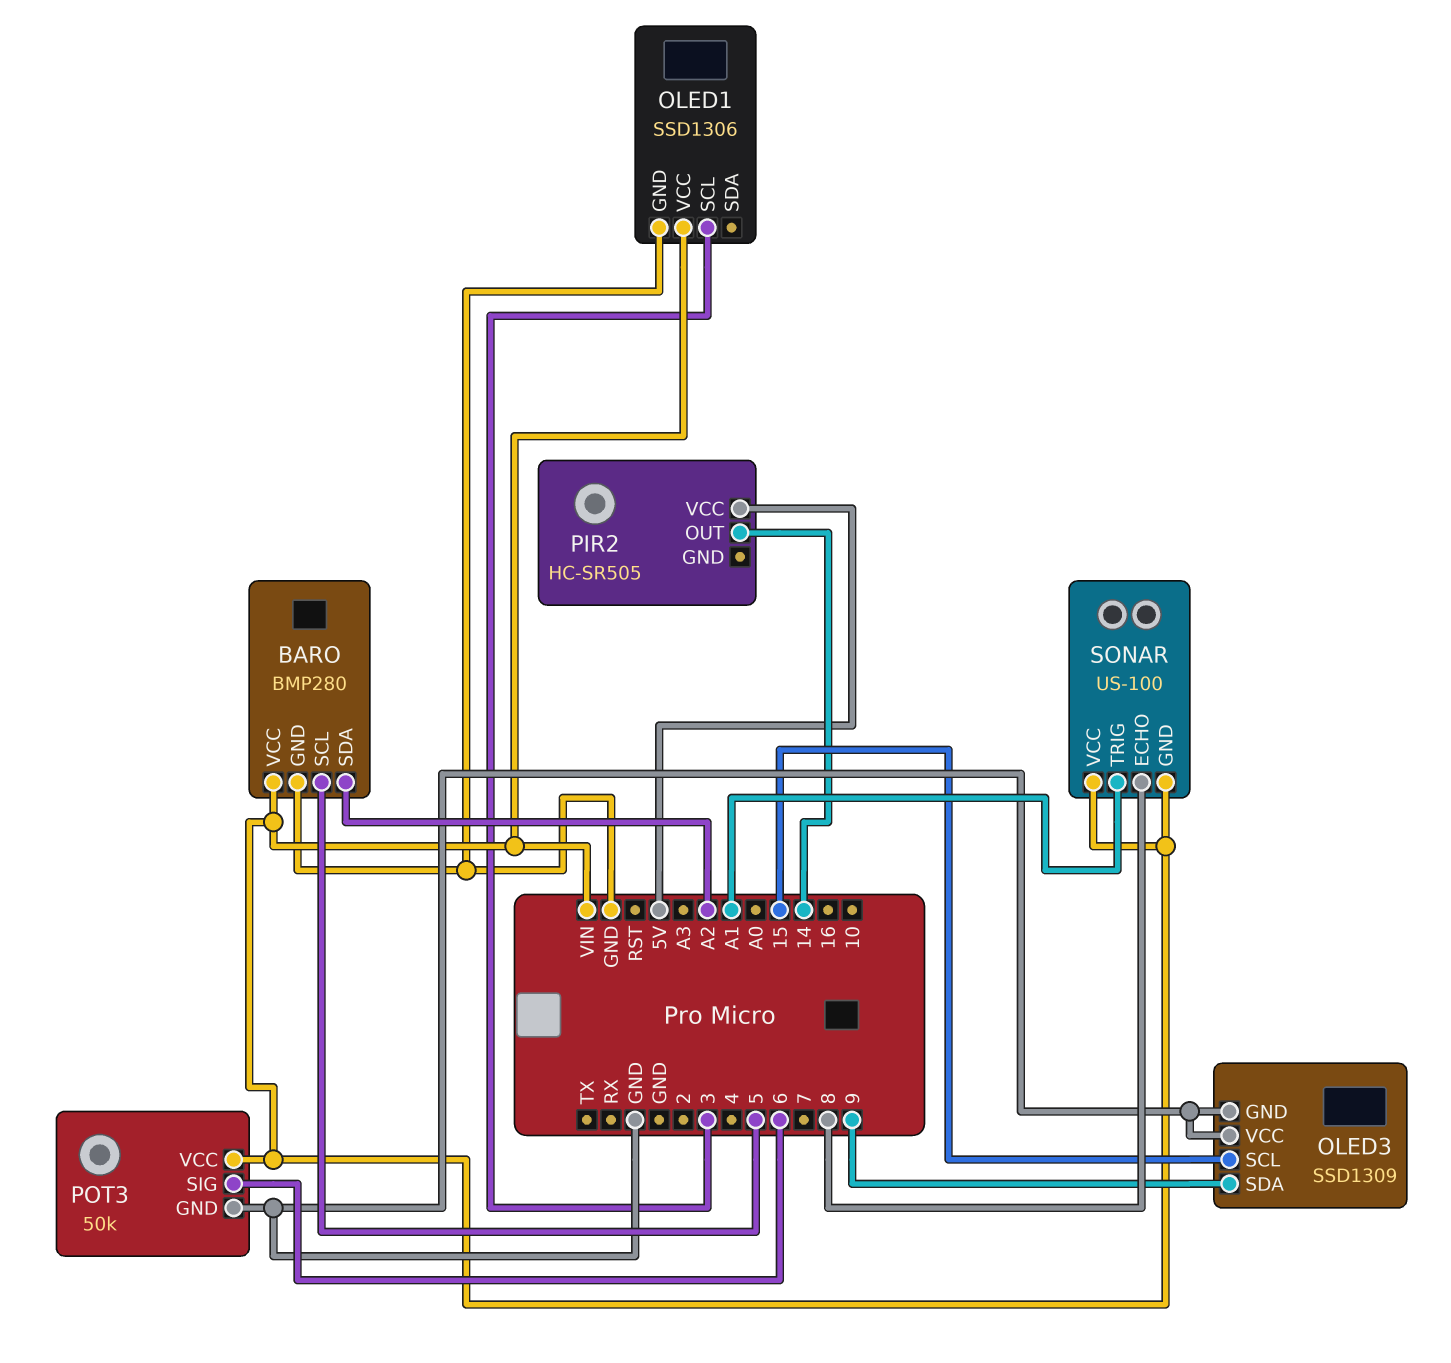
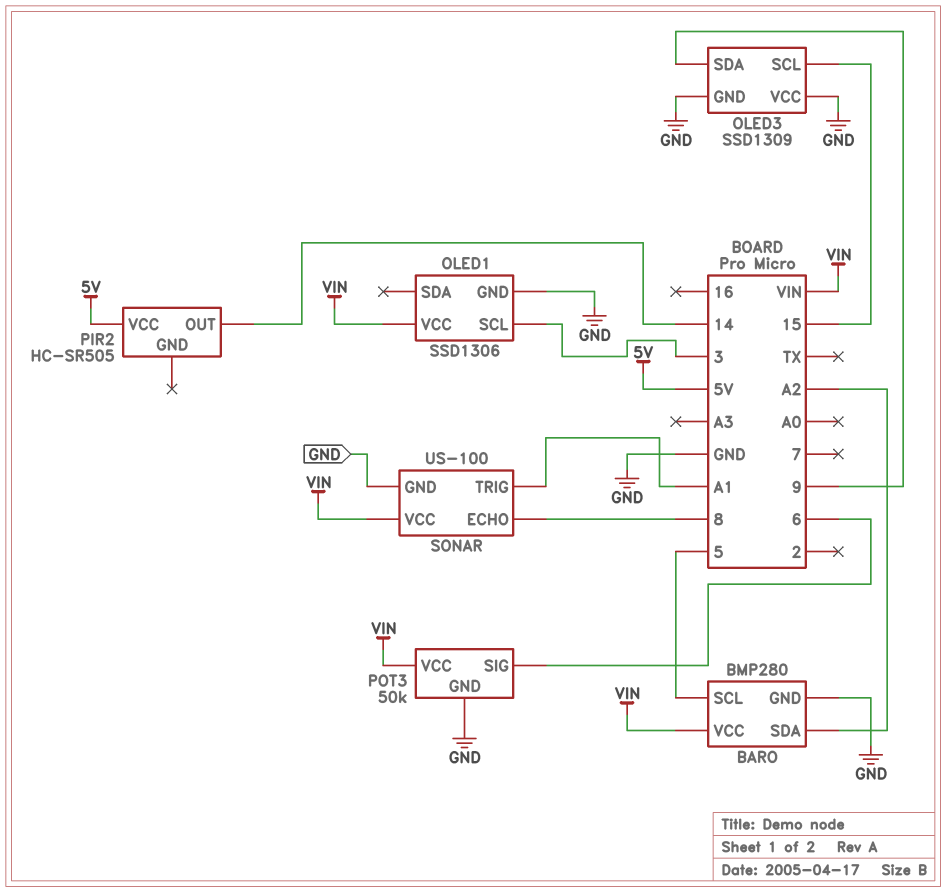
SONAR pin GND: VIN -> GND

